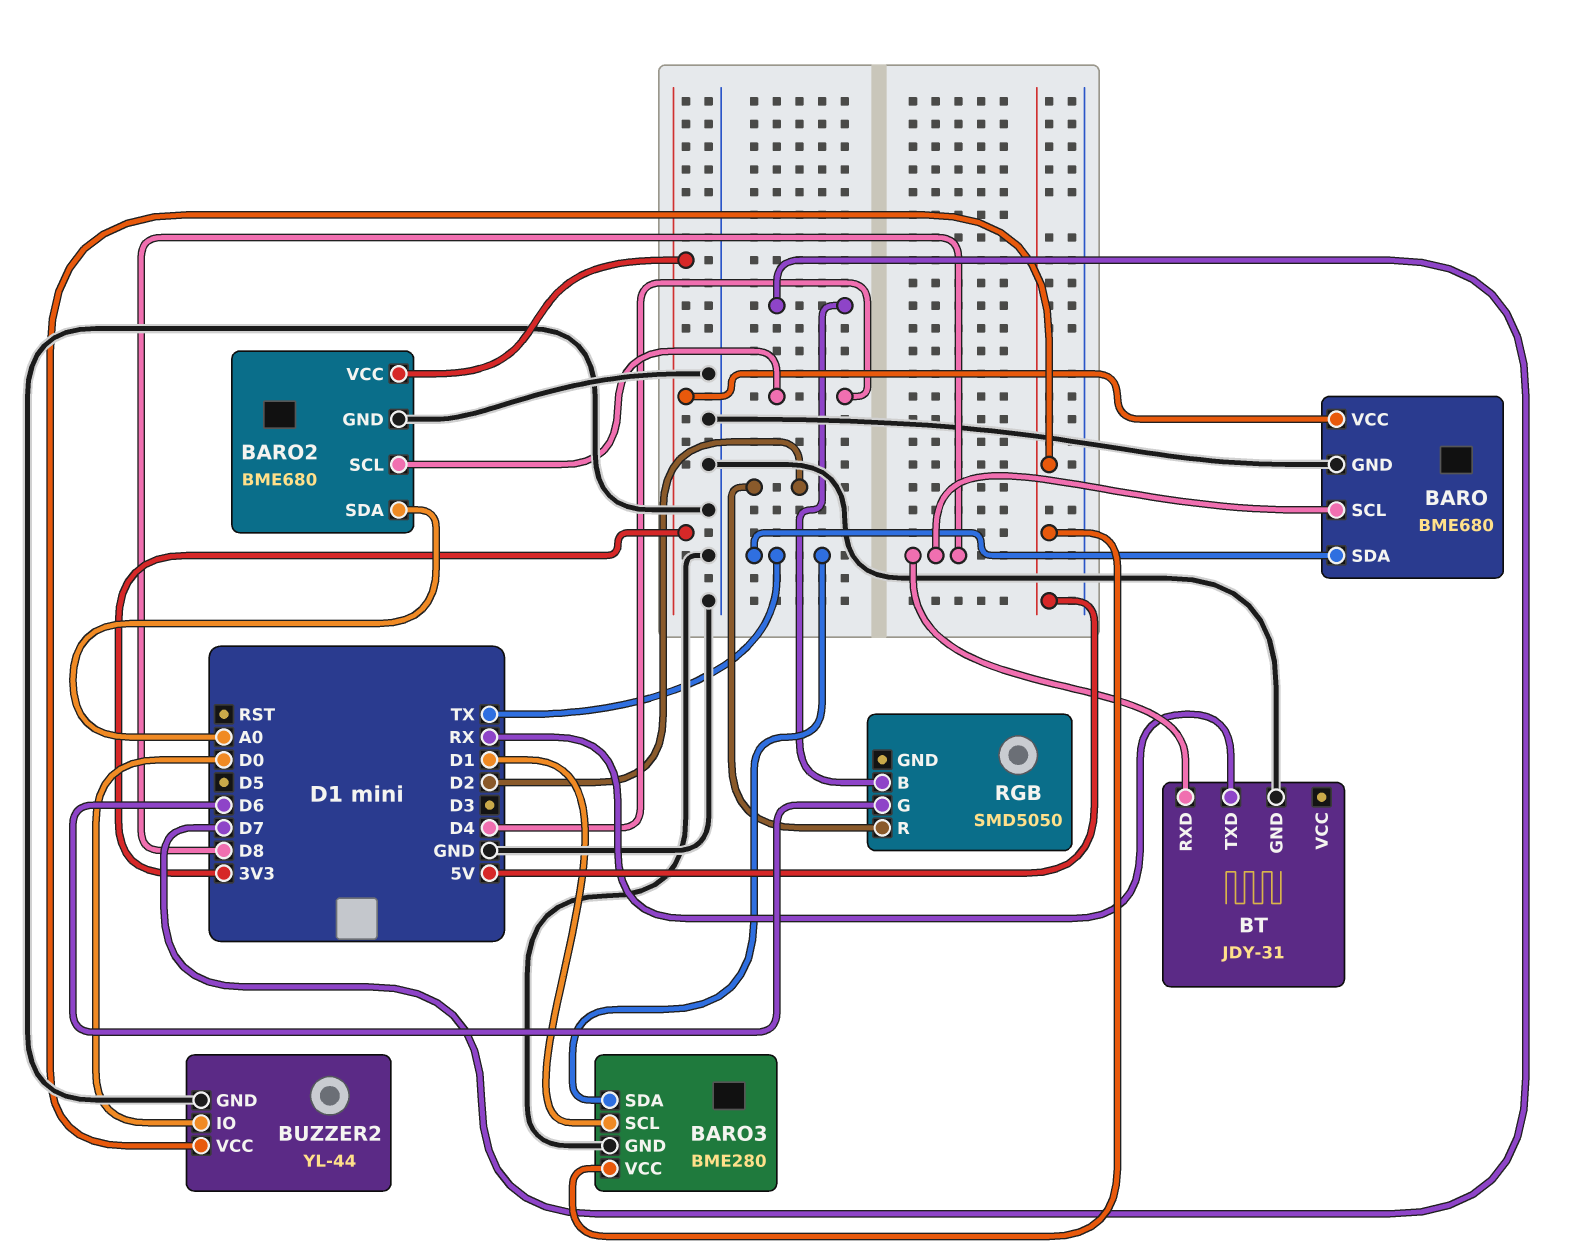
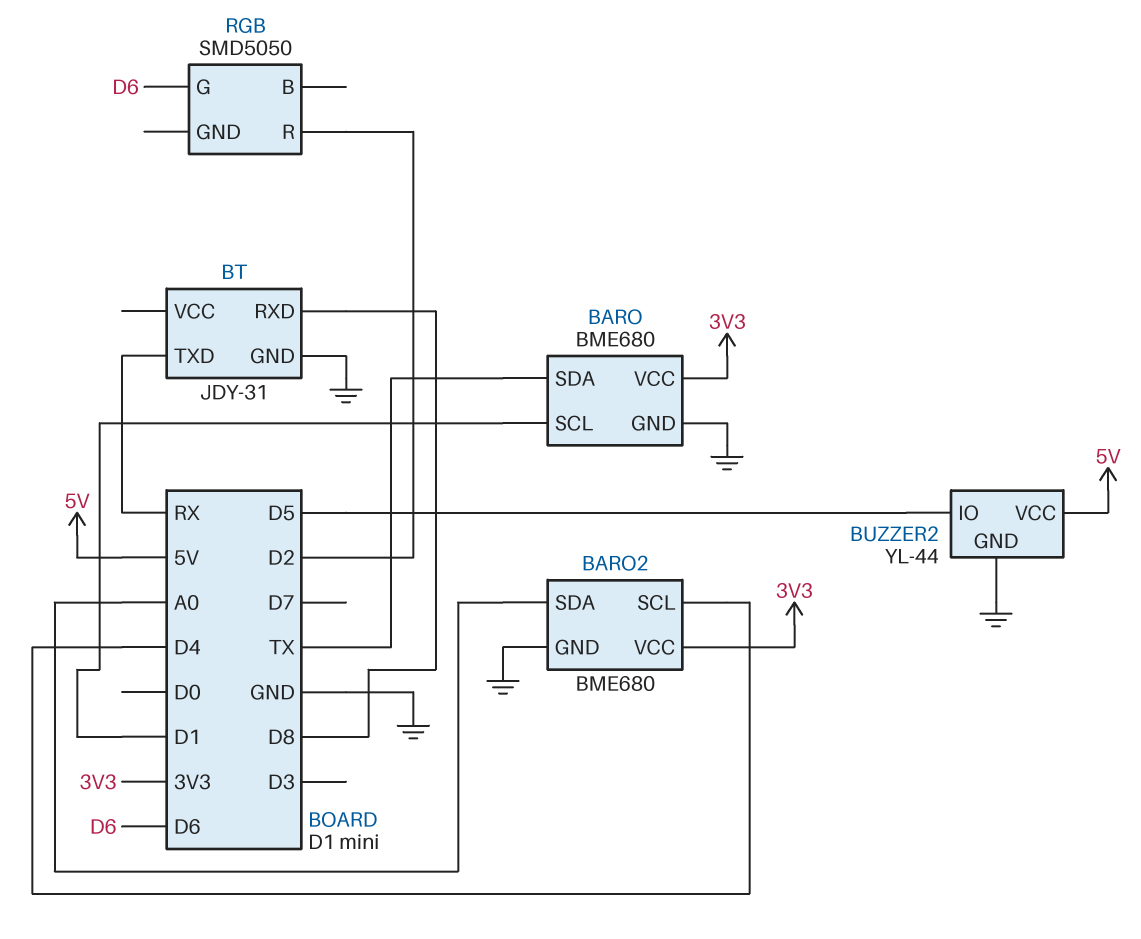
BARO pin SCL: D8 -> D1
BARO3: BME280 -> none
BARO3 pin GND: GND -> none
BARO3 pin SCL: D1 -> none
BARO3 pin SDA: TX -> none
BARO3 pin VCC: 5V -> none
BUZZER2 pin IO: D0 -> D5
RGB pin B: D7 -> none

